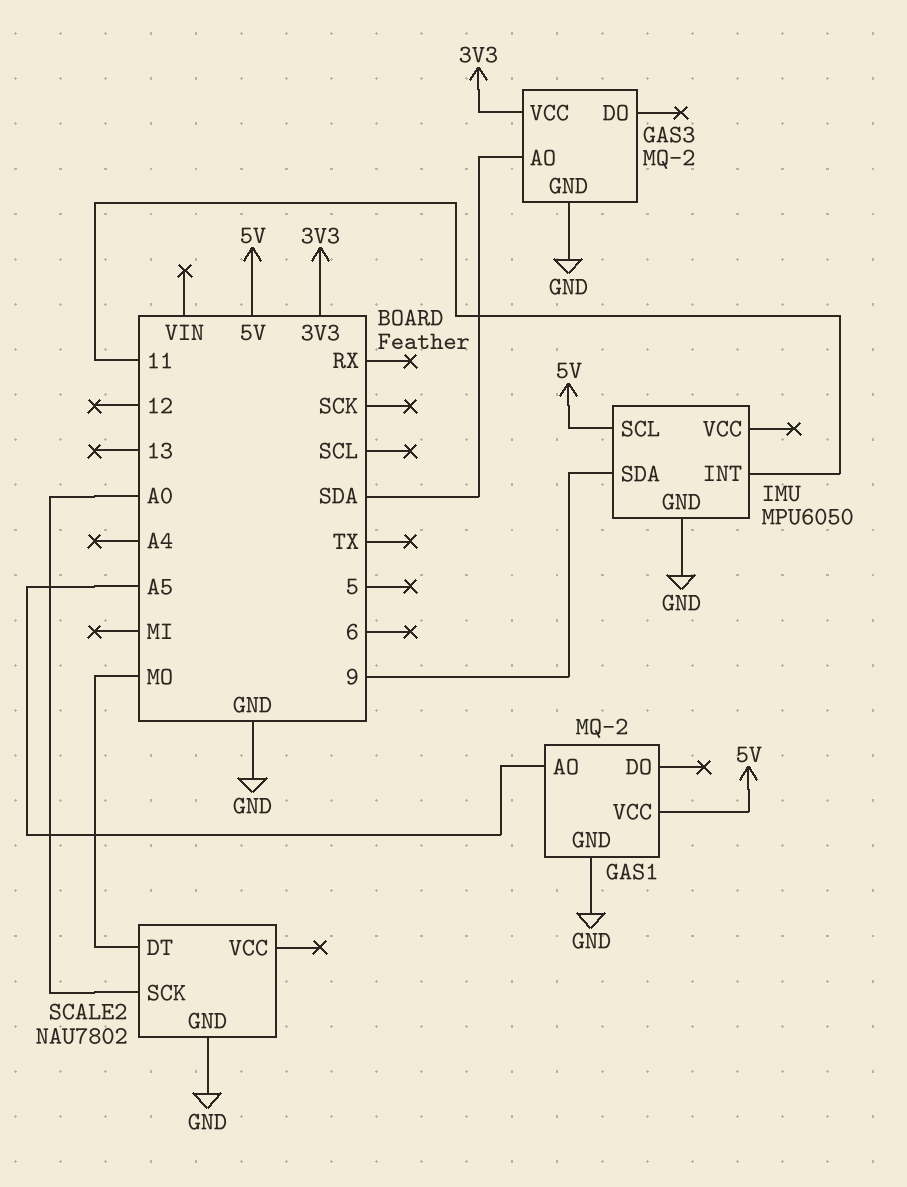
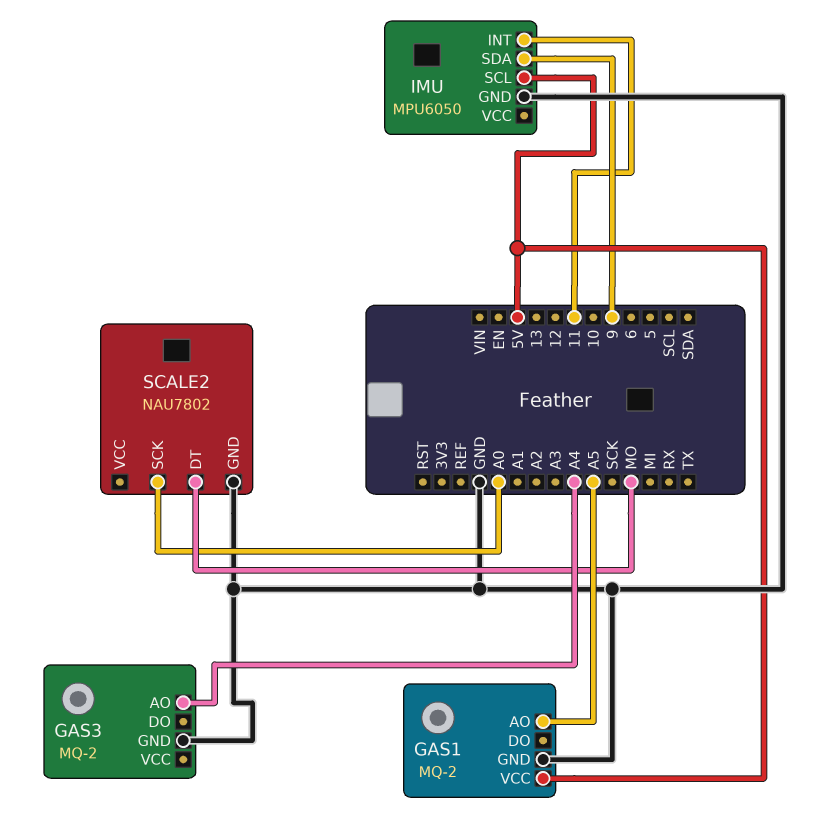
GAS3 pin AO: SDA -> A4
GAS3 pin VCC: 3V3 -> none

